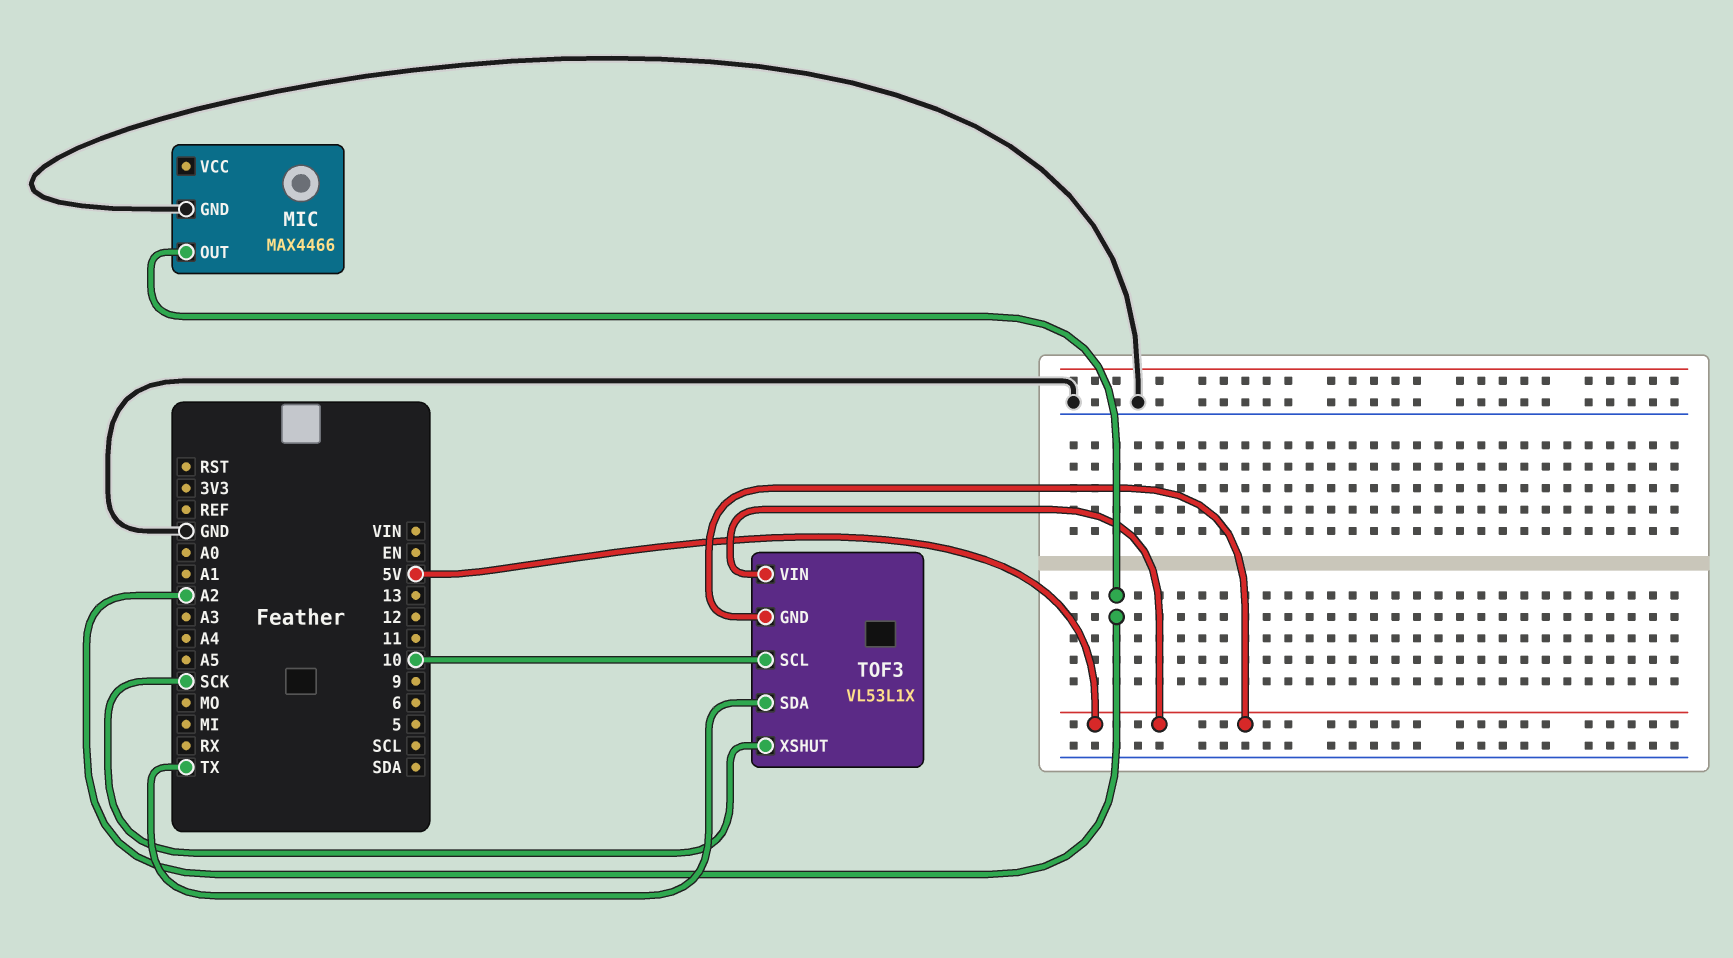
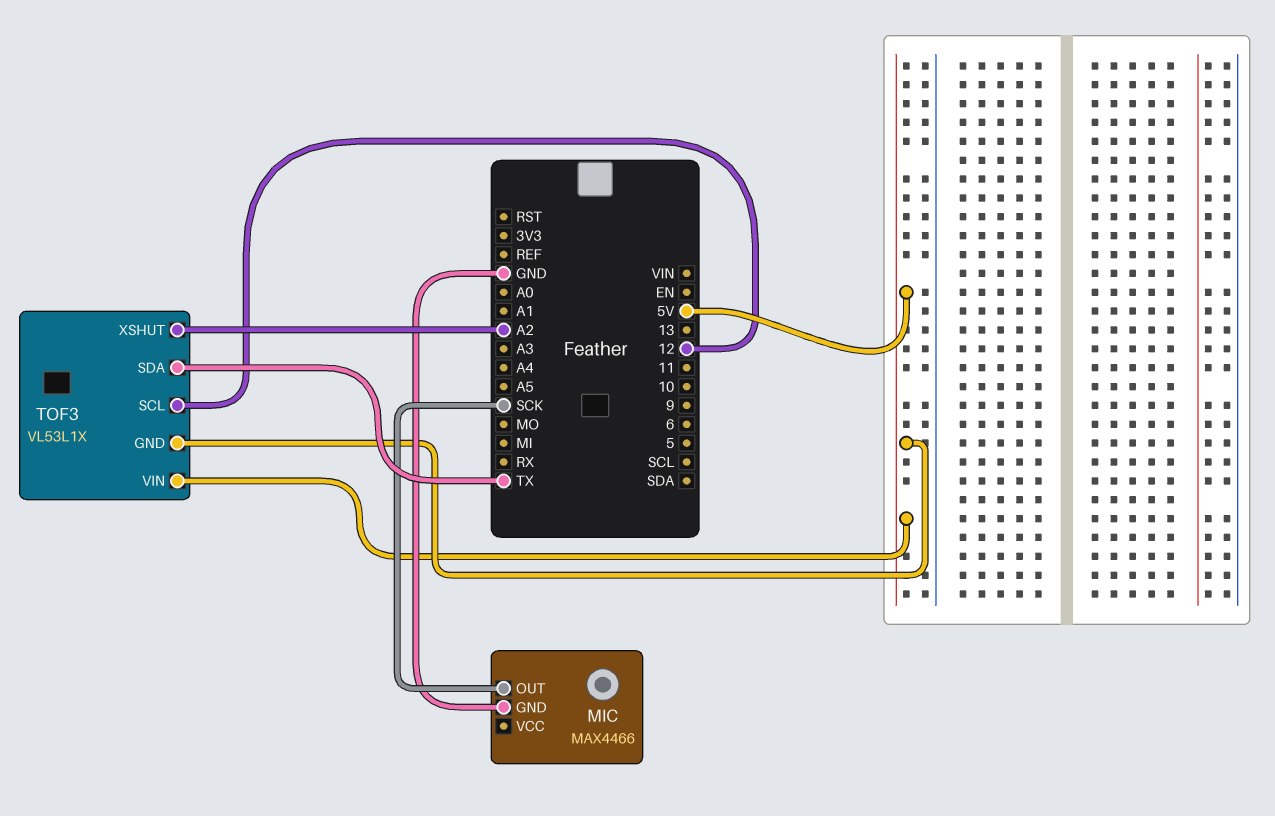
MIC pin OUT: A2 -> SCK
TOF3 pin SCL: 10 -> 12
TOF3 pin XSHUT: SCK -> A2

